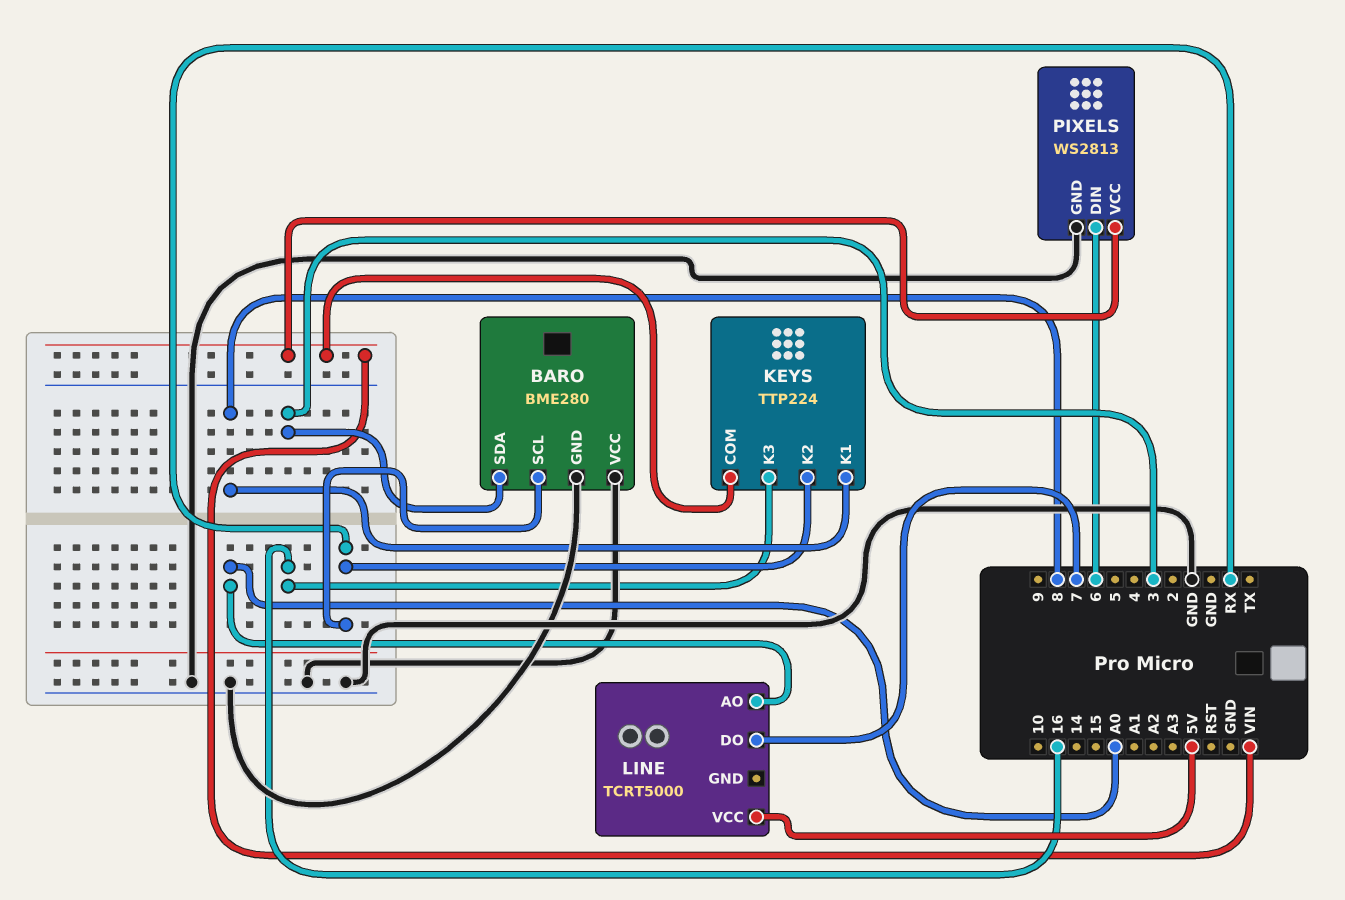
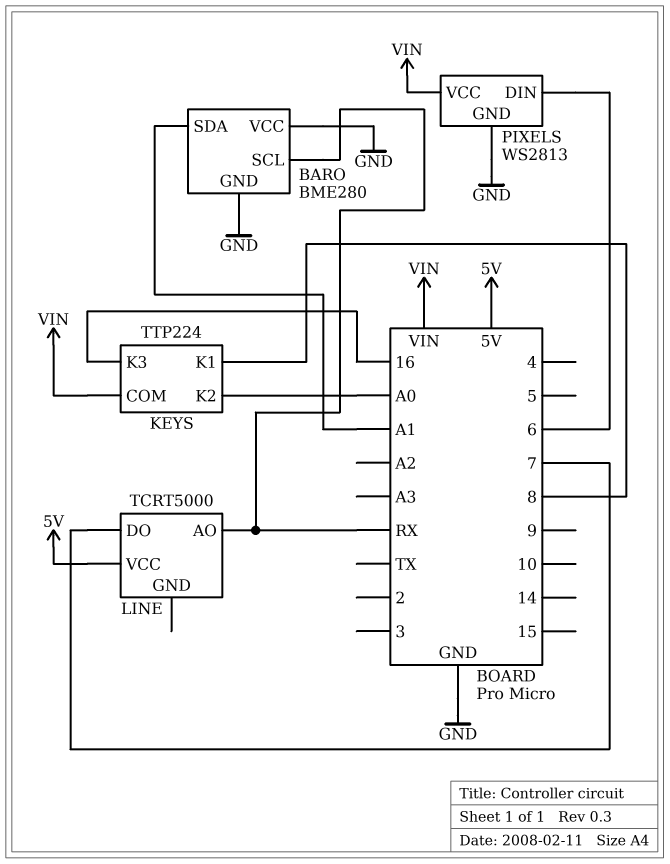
BARO pin SDA: 3 -> A1
KEYS pin K2: RX -> A0
LINE pin AO: A0 -> RX

